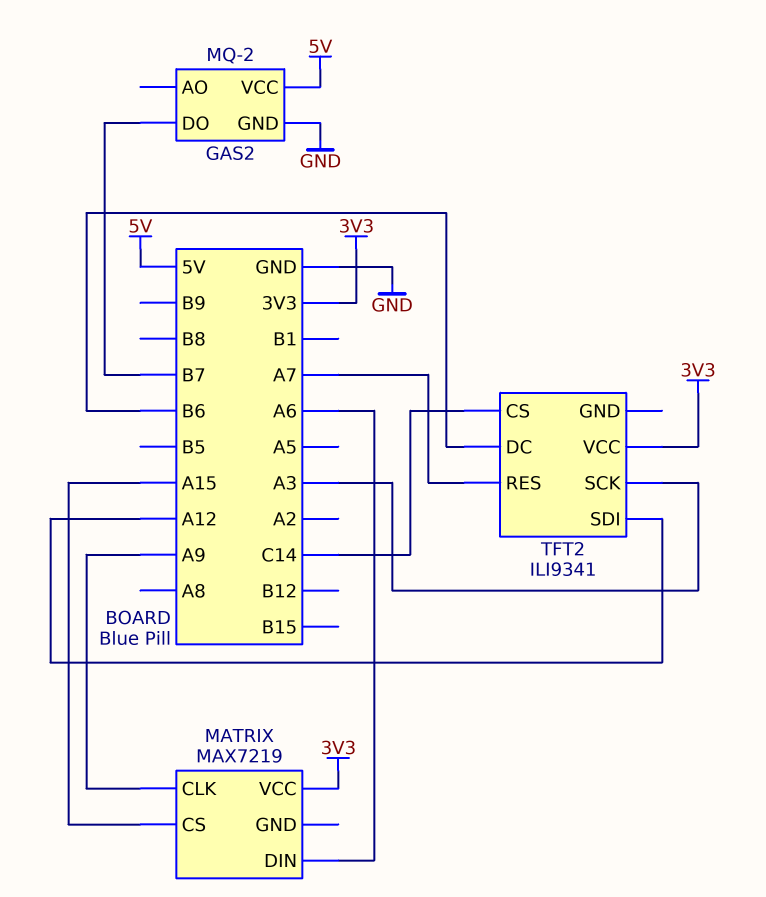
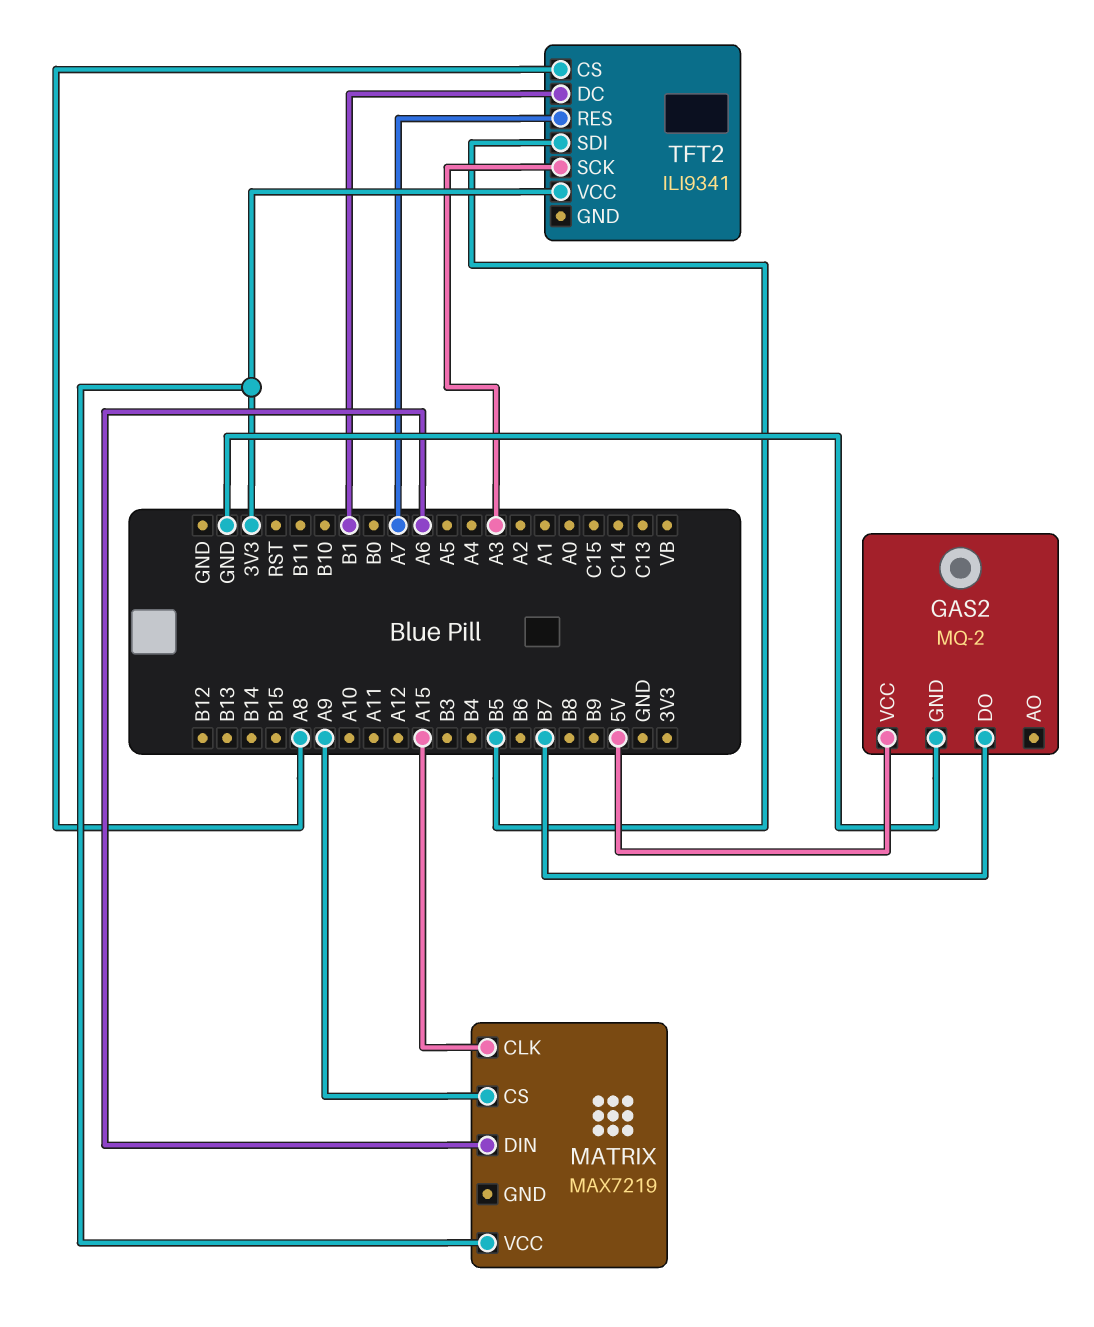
MATRIX pin CLK: A9 -> A15
MATRIX pin CS: A15 -> A9
TFT2 pin CS: C14 -> A8
TFT2 pin DC: B6 -> B1
TFT2 pin SDI: A12 -> B5

